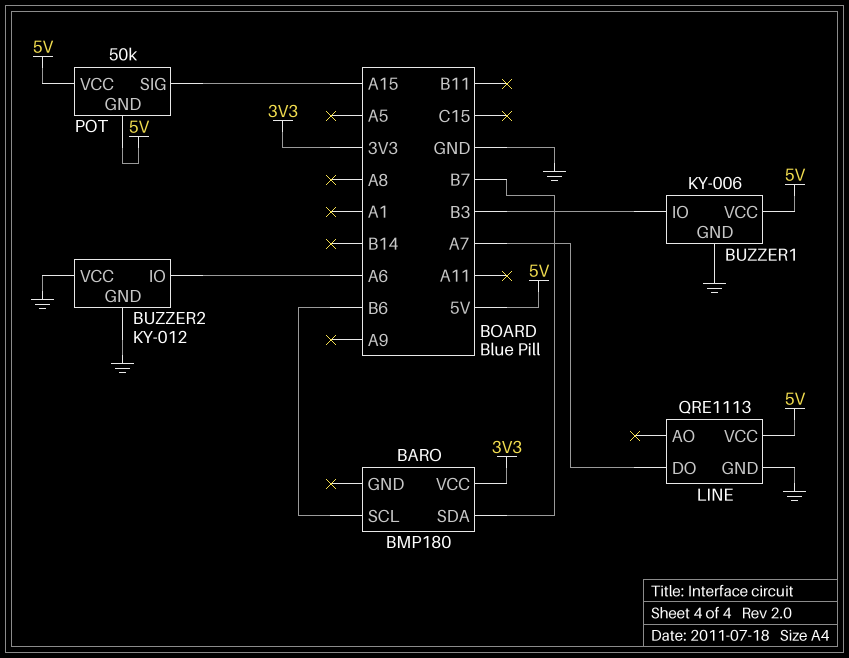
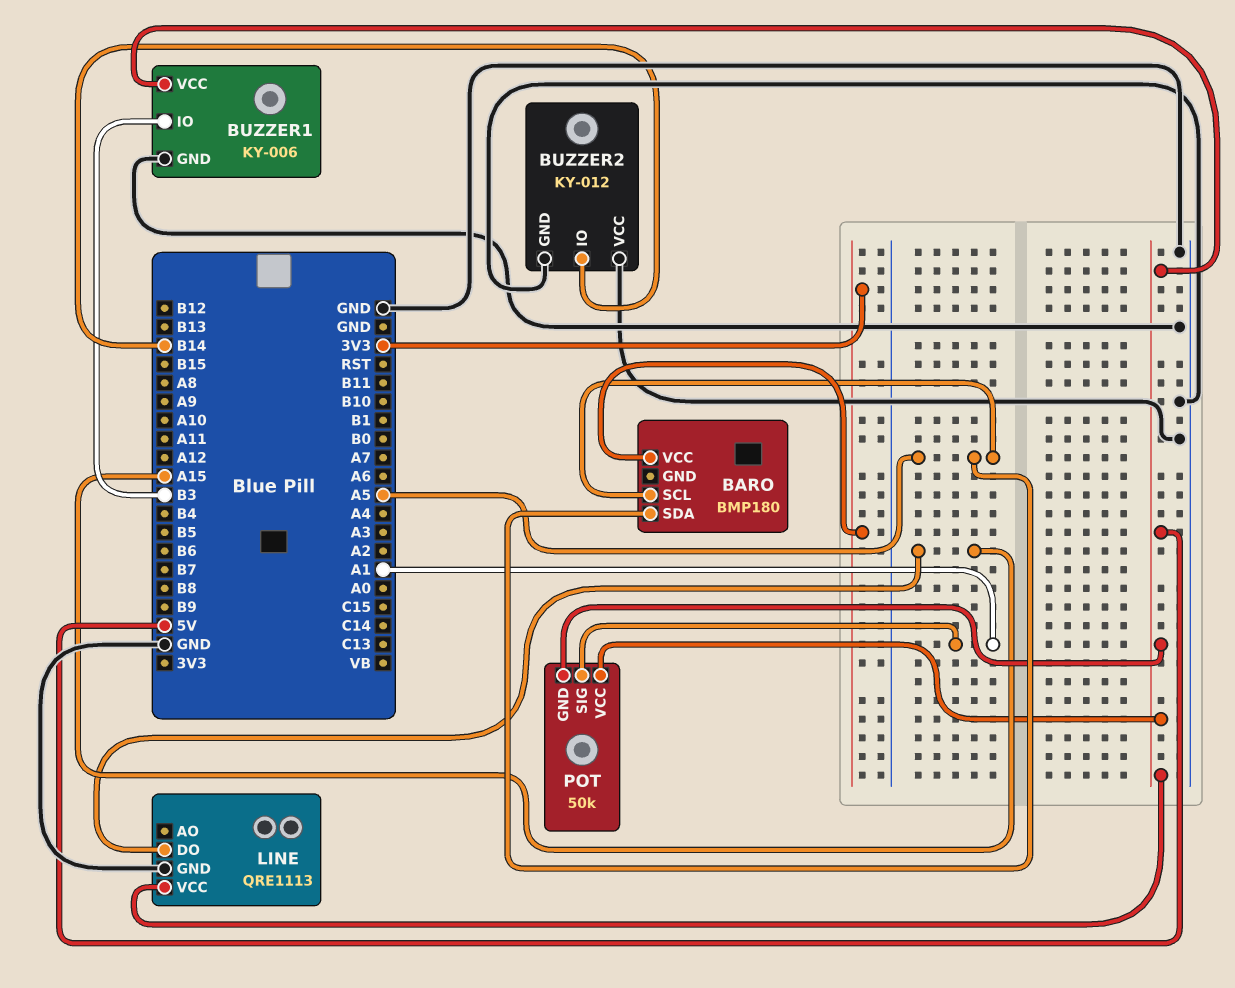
BARO pin SCL: B6 -> A5
BARO pin SDA: B7 -> A5
BUZZER2 pin IO: A6 -> B14
LINE pin DO: A7 -> A15
POT pin SIG: A15 -> A1

